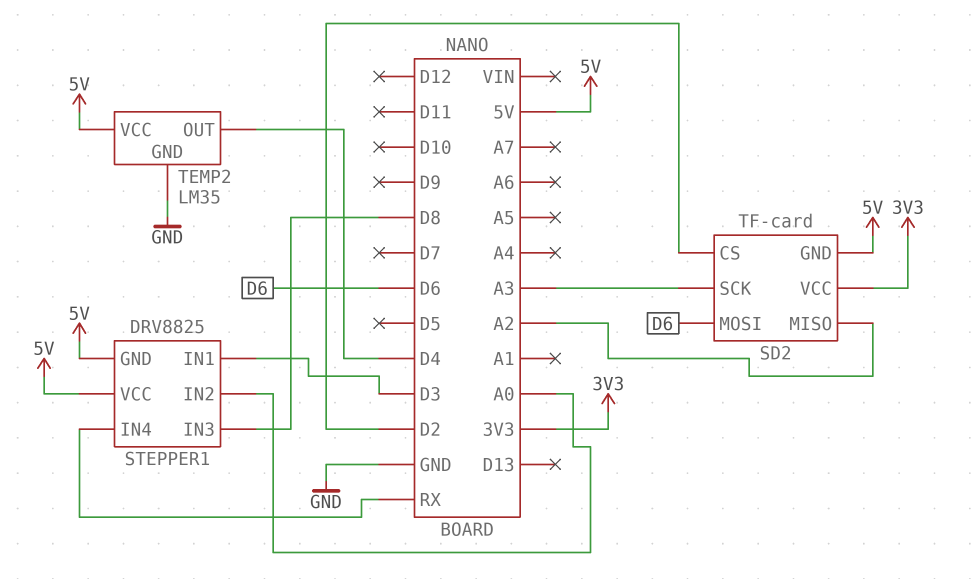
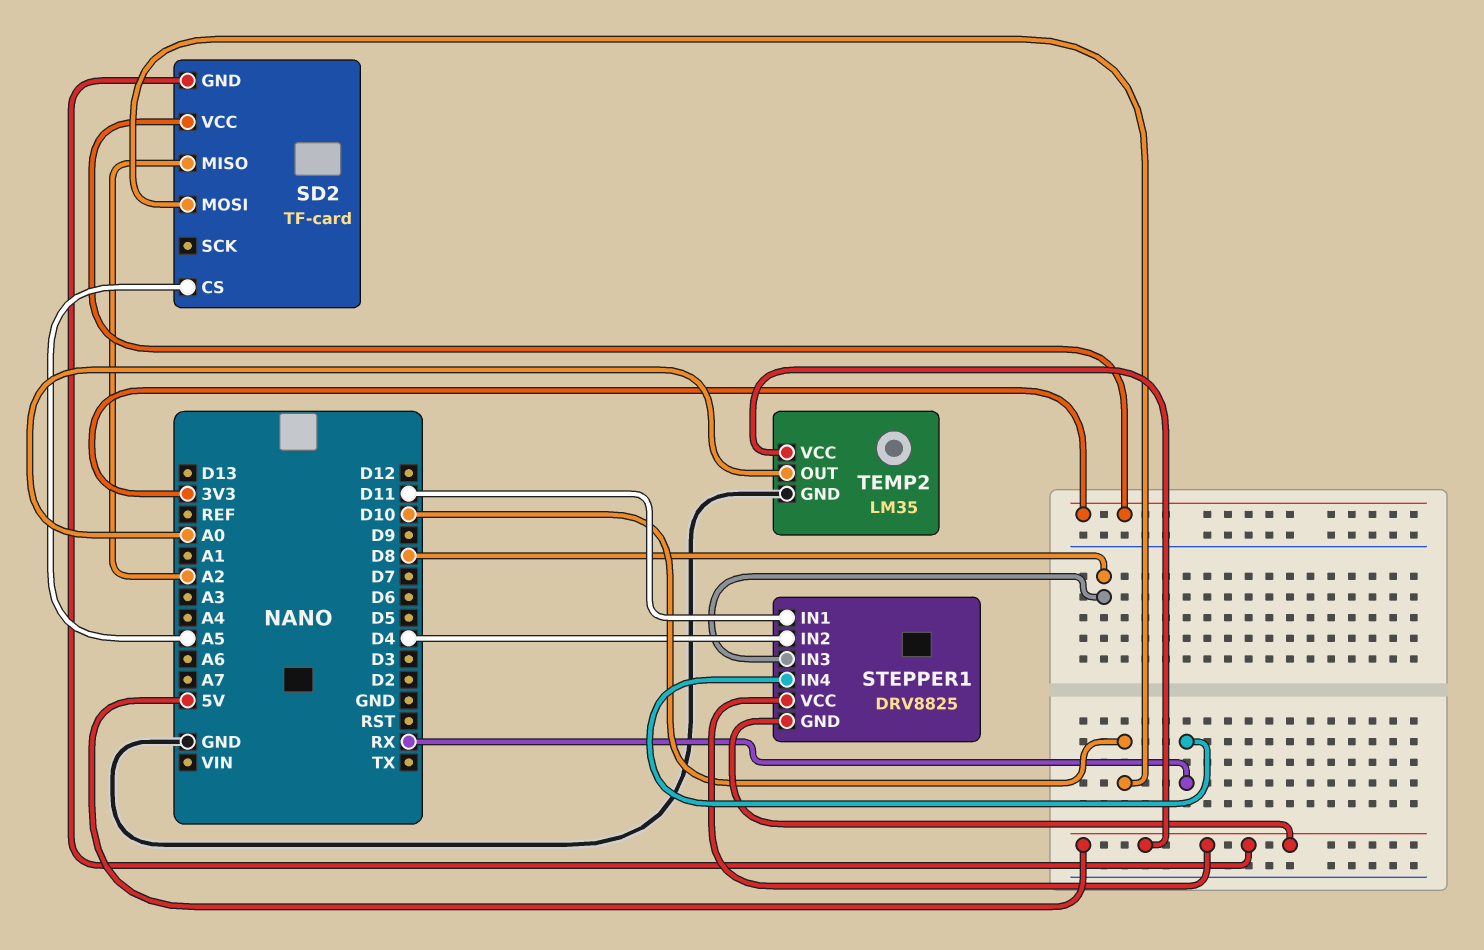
SD2 pin CS: D2 -> A5
SD2 pin MOSI: D6 -> D10
SD2 pin SCK: A3 -> none
STEPPER1 pin IN1: D3 -> D11
STEPPER1 pin IN2: A0 -> D4
TEMP2 pin OUT: D4 -> A0

